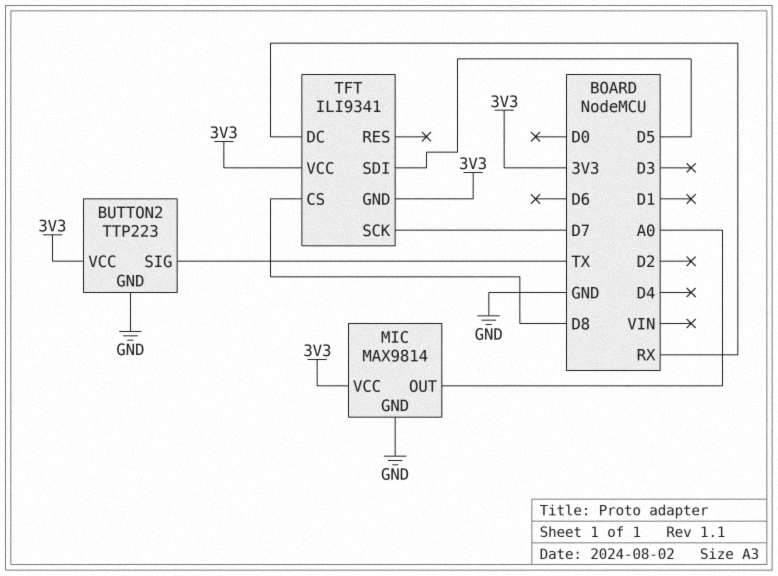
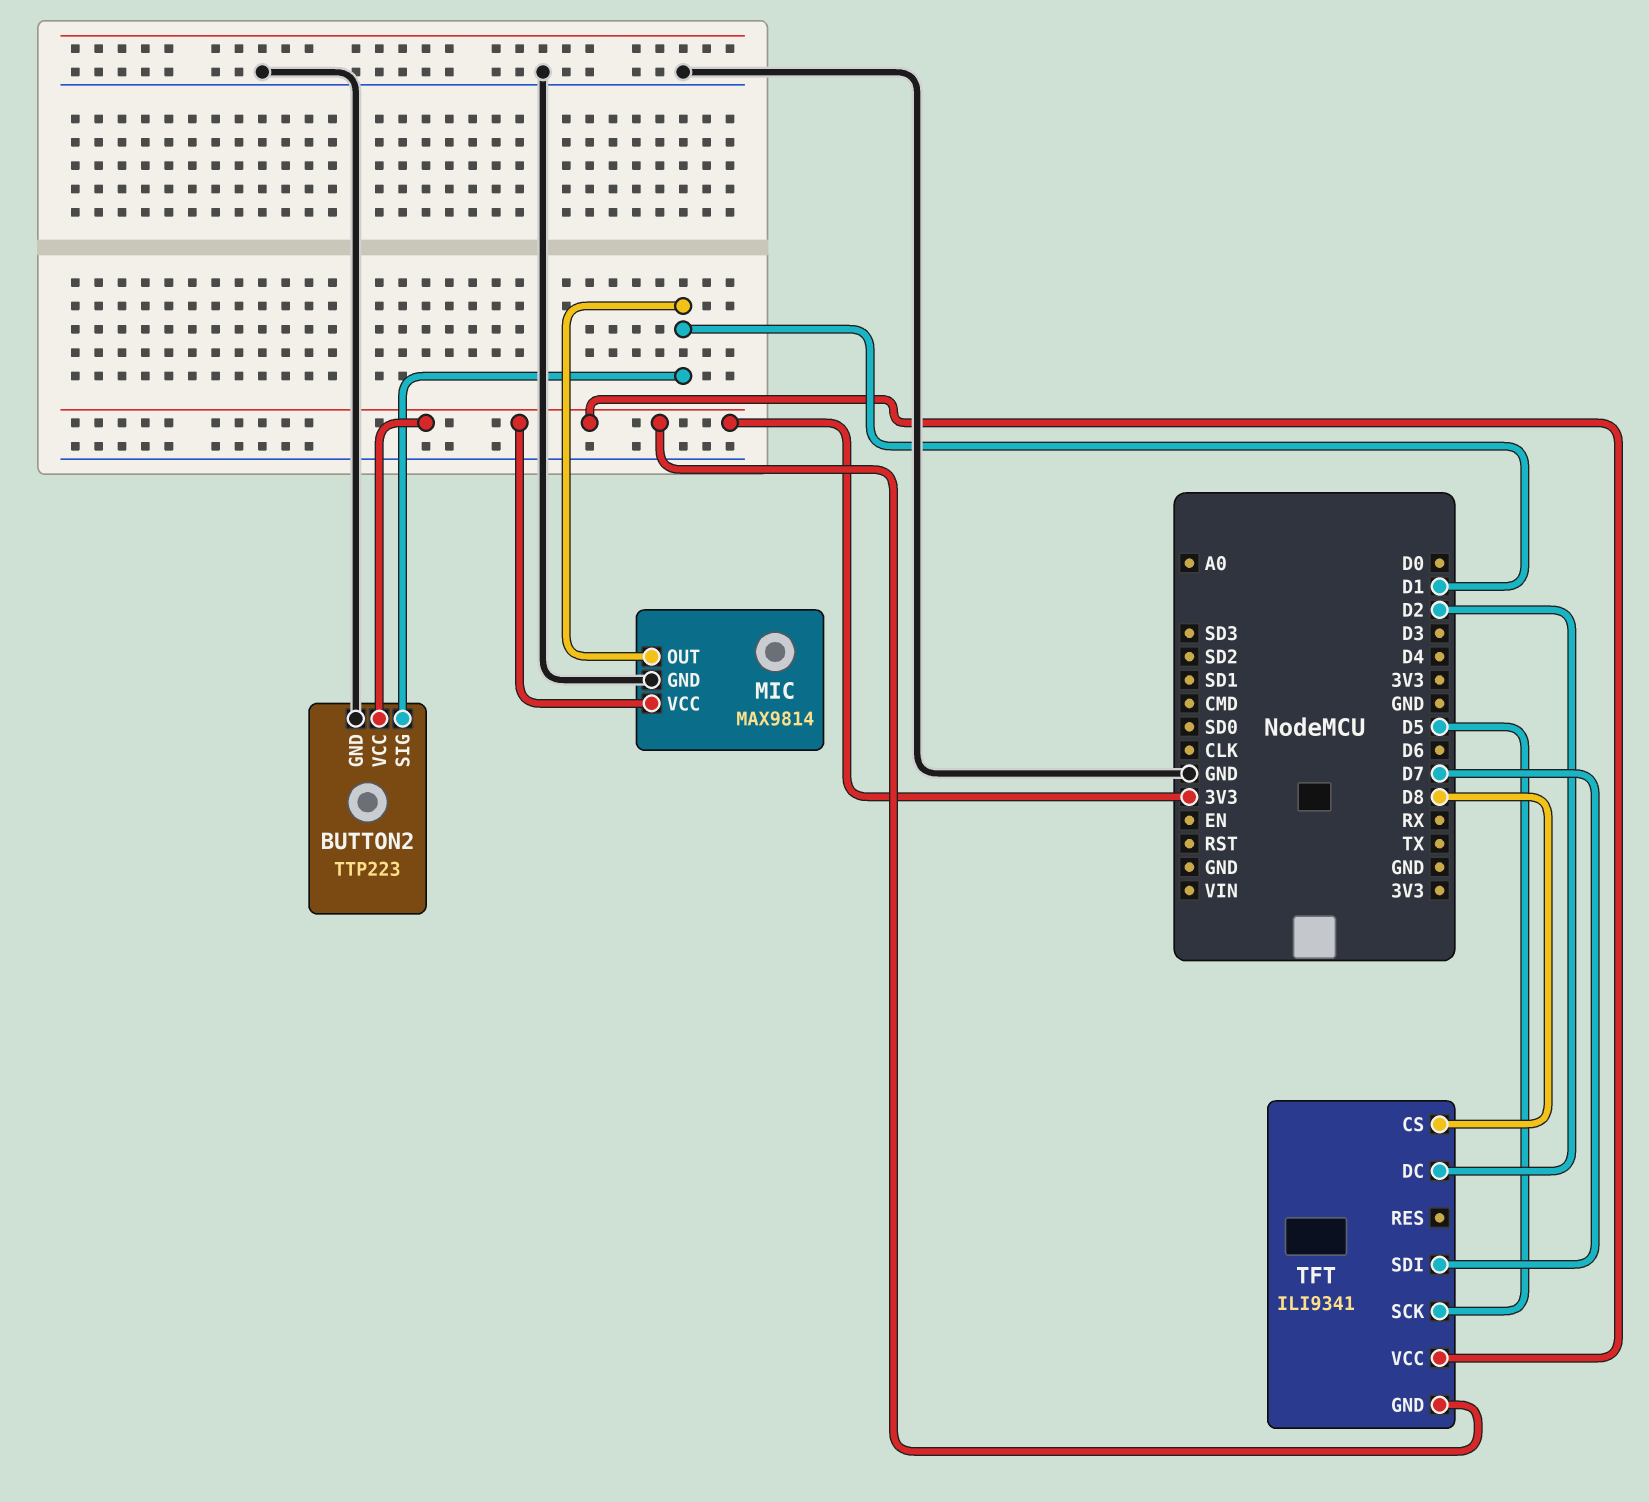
BUTTON2 pin SIG: TX -> D1
MIC pin OUT: A0 -> D1
TFT pin DC: RX -> D2
TFT pin SCK: D7 -> D5
TFT pin SDI: D5 -> D7

